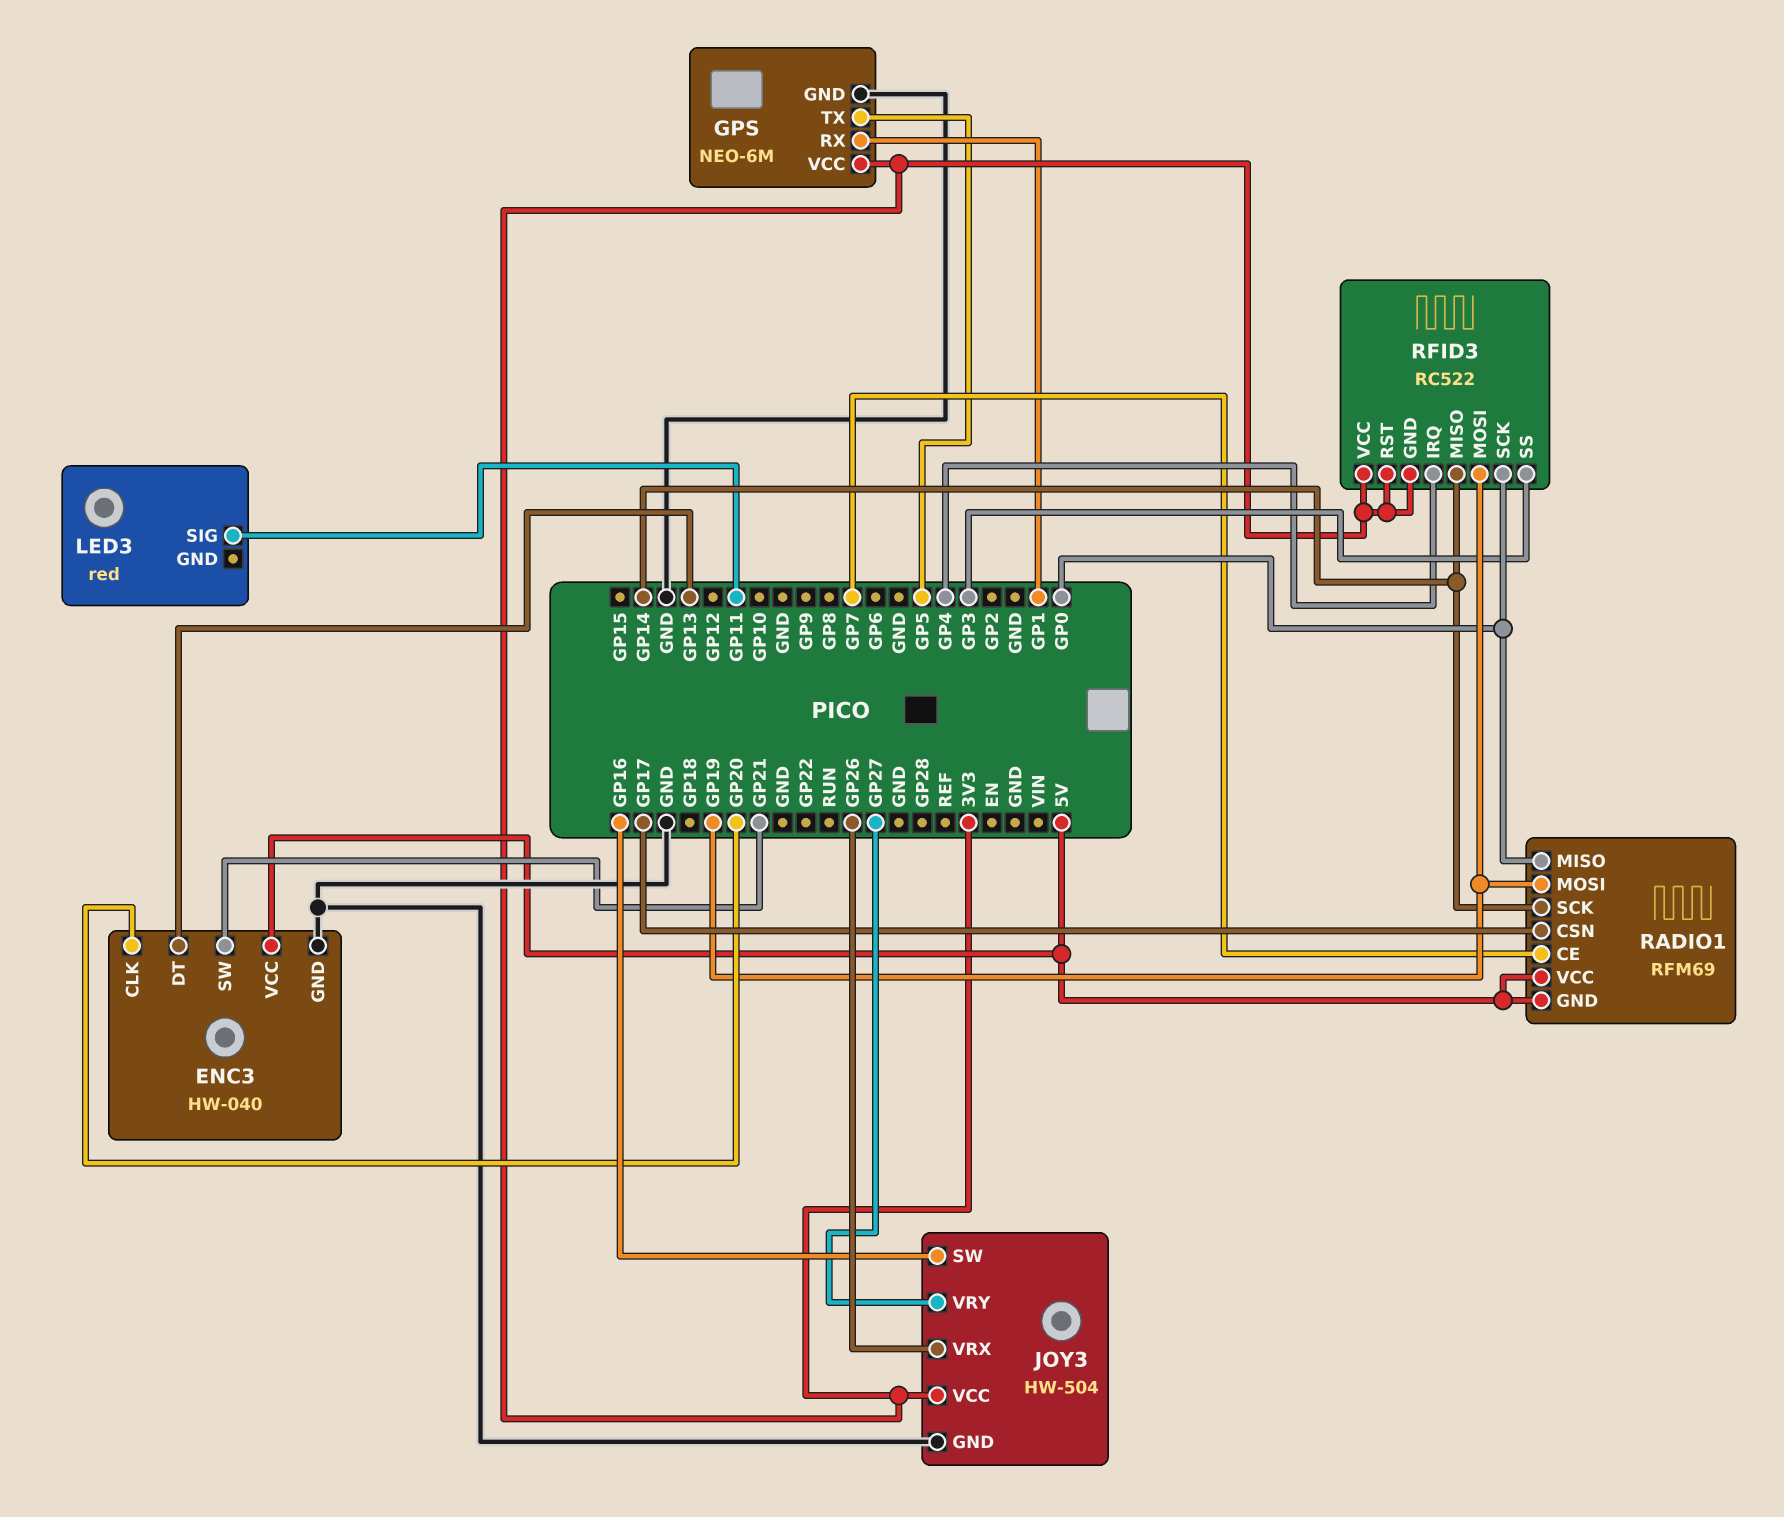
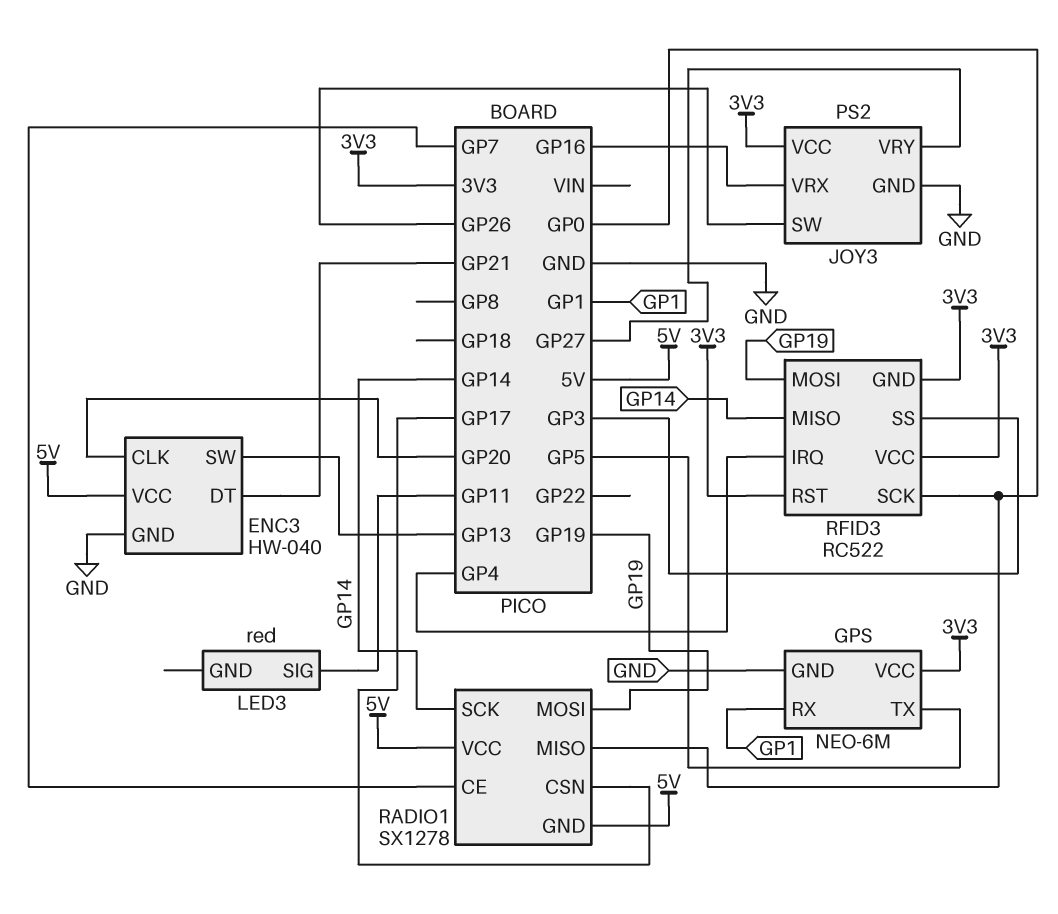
ENC3 pin DT: GP13 -> GP21
ENC3 pin SW: GP21 -> GP13
JOY3: HW-504 -> PS2
JOY3 pin SW: GP16 -> GP26
JOY3 pin VRX: GP26 -> GP16
RADIO1: RFM69 -> SX1278

